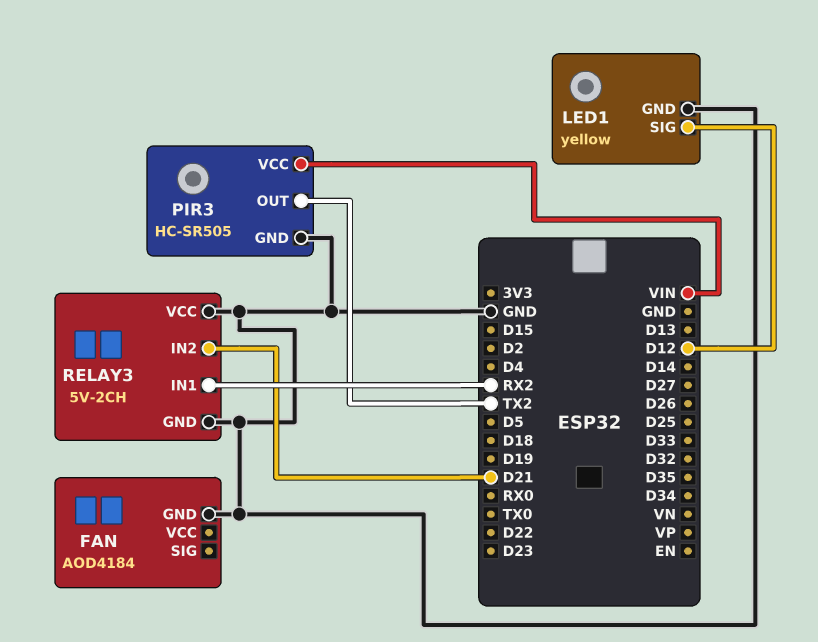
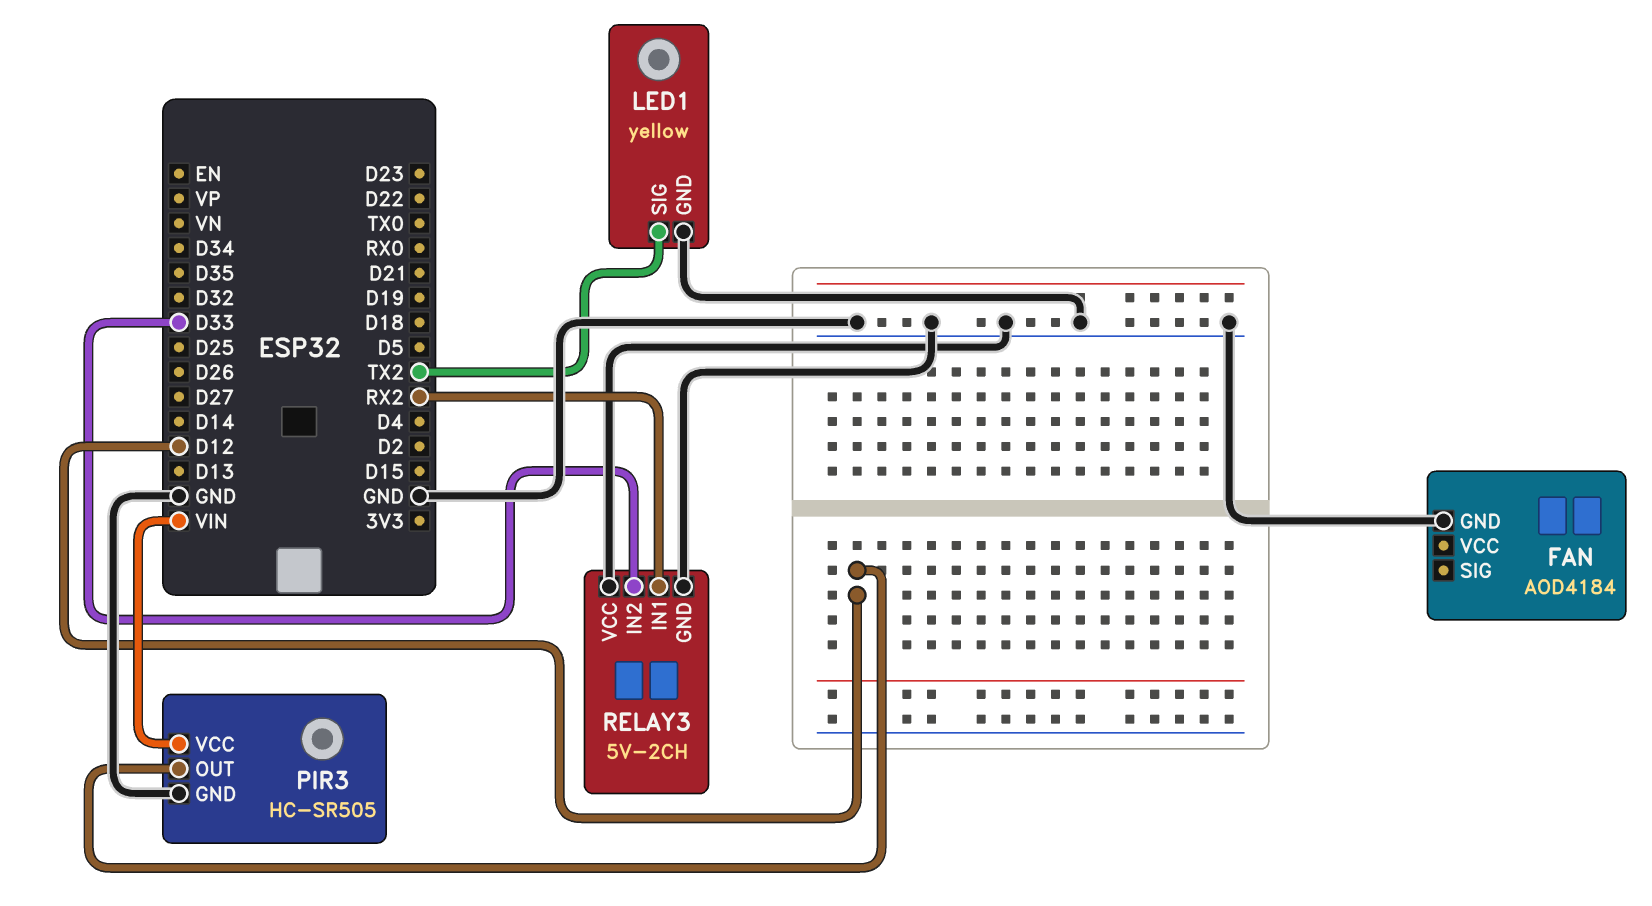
LED1 pin SIG: D12 -> TX2
PIR3 pin OUT: TX2 -> D12
RELAY3 pin IN2: D21 -> D33

